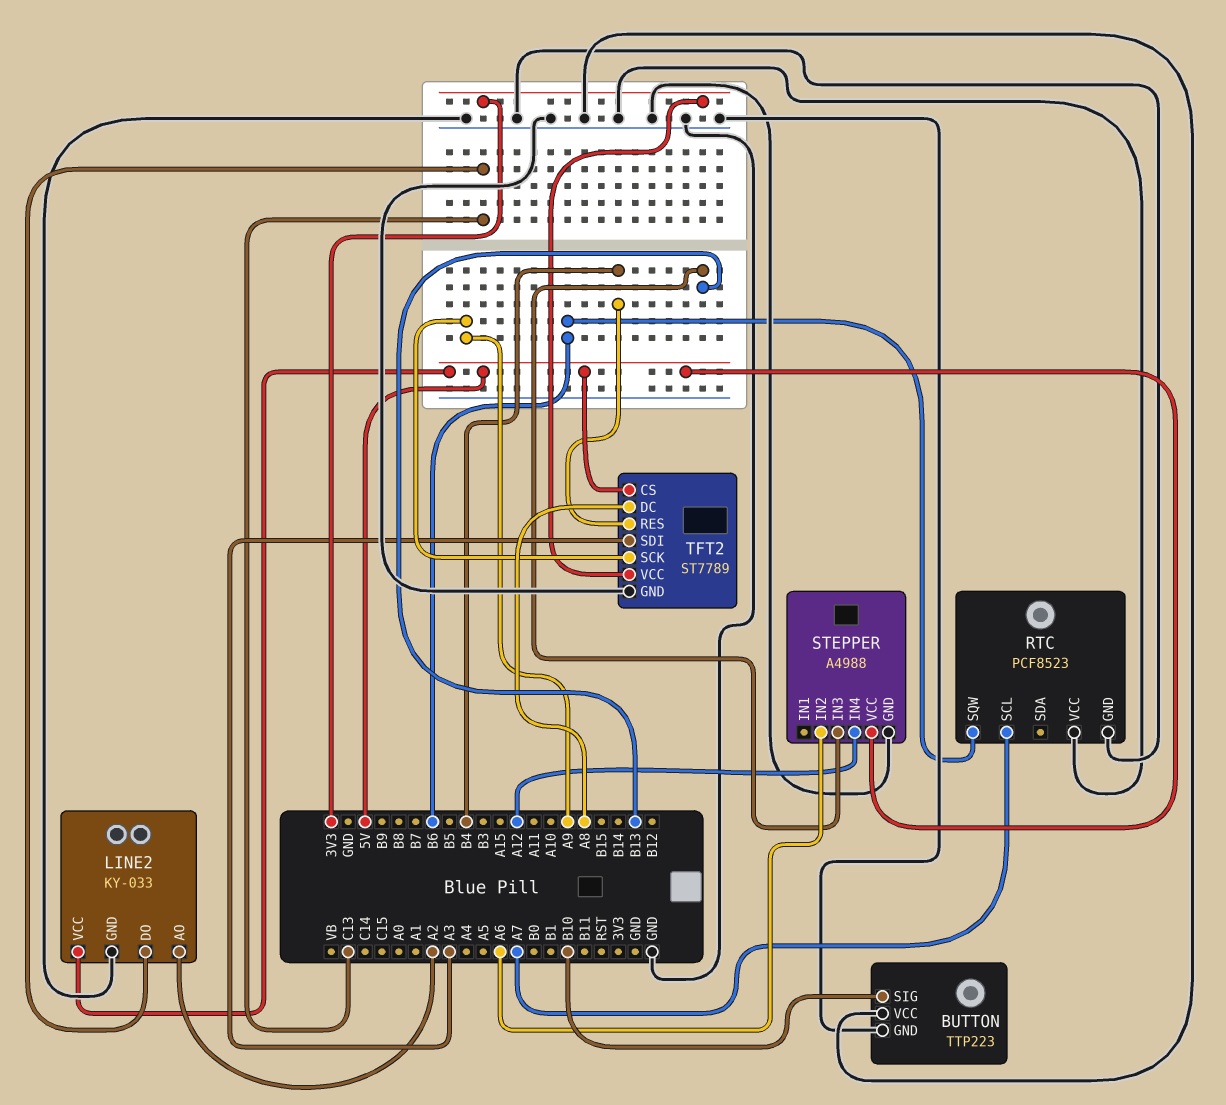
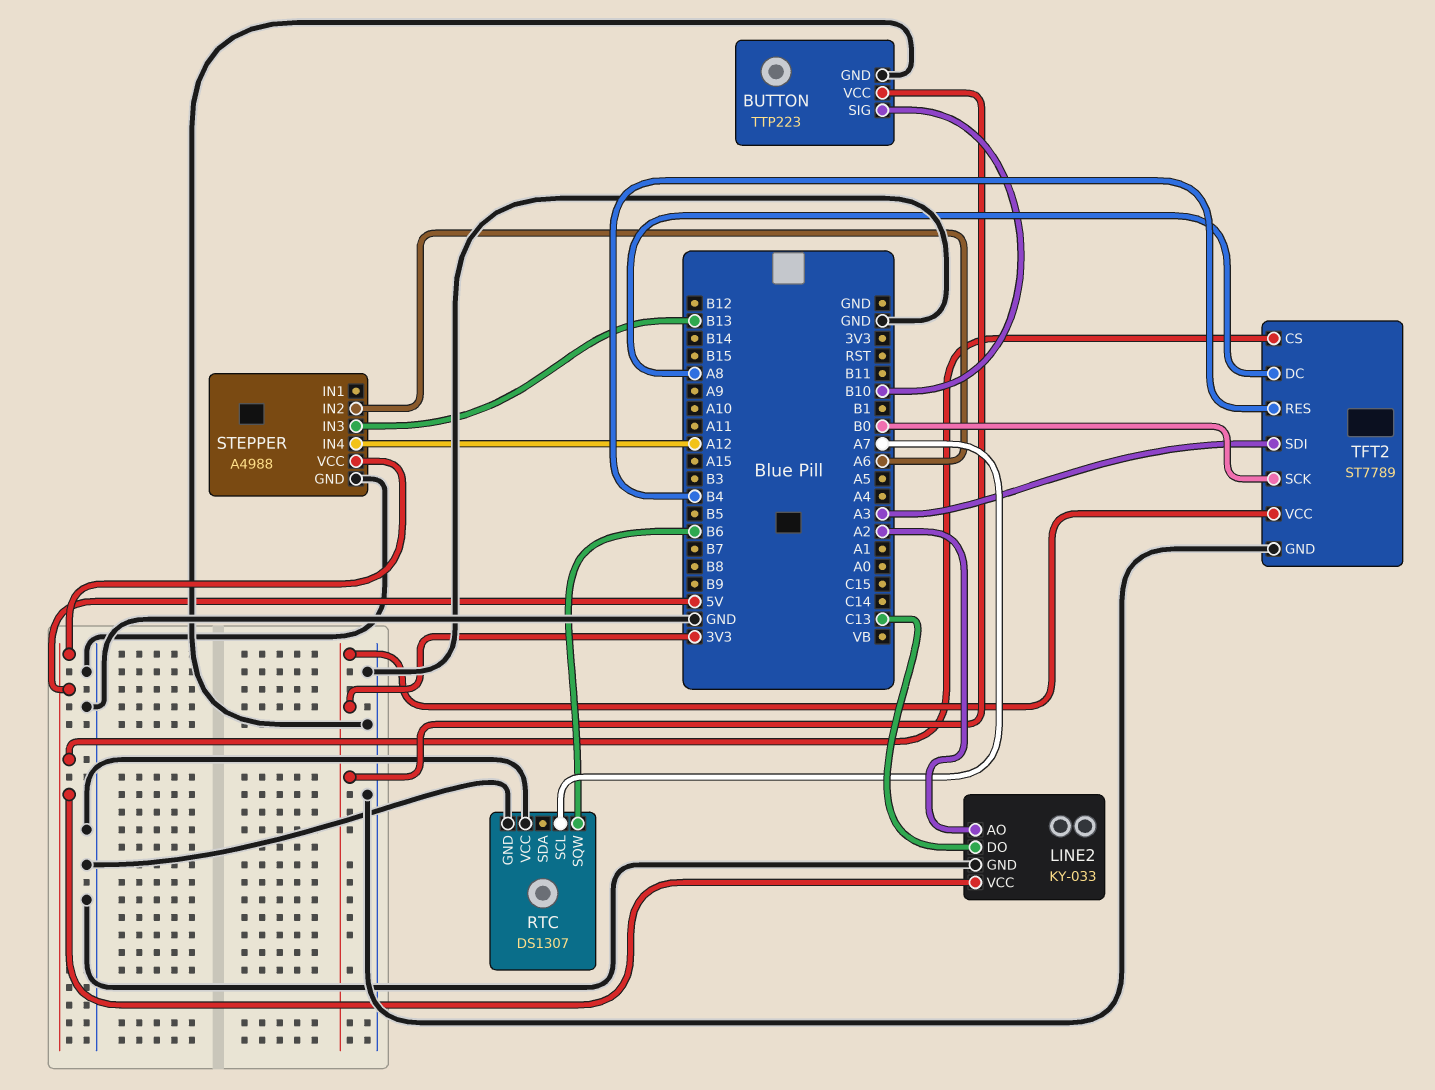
BUTTON pin VCC: GND -> 3V3
RTC: PCF8523 -> DS1307
TFT2 pin SCK: A9 -> B0

